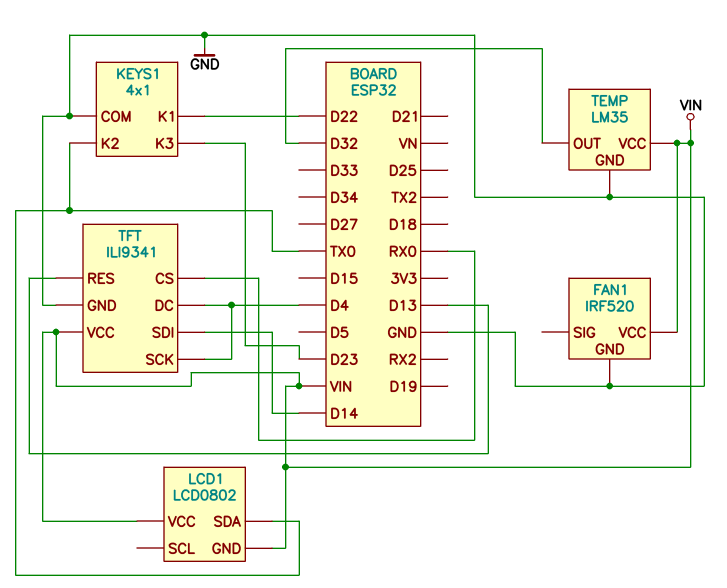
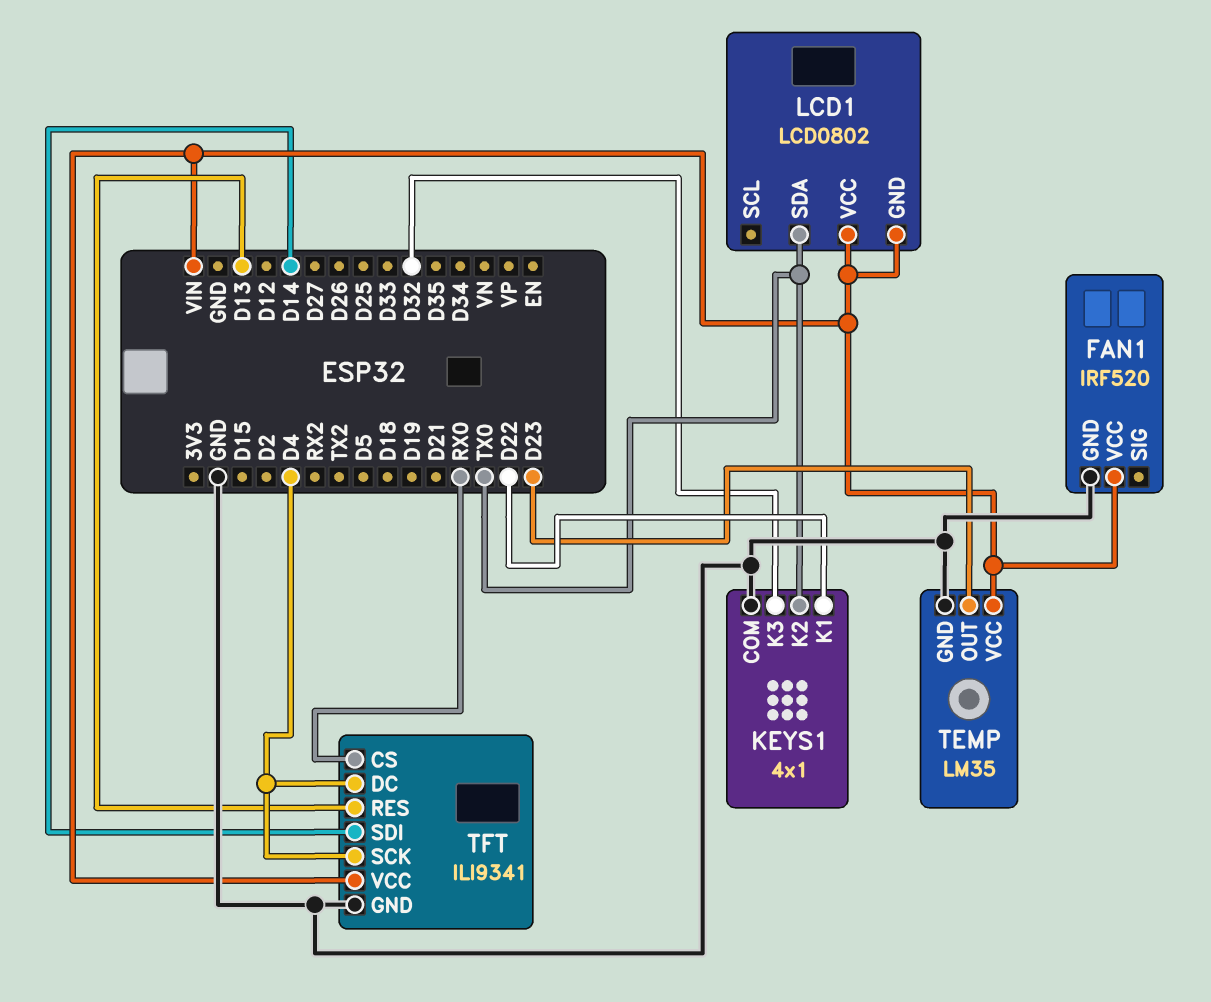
KEYS1 pin K3: D23 -> D32
TEMP pin OUT: D32 -> D23

